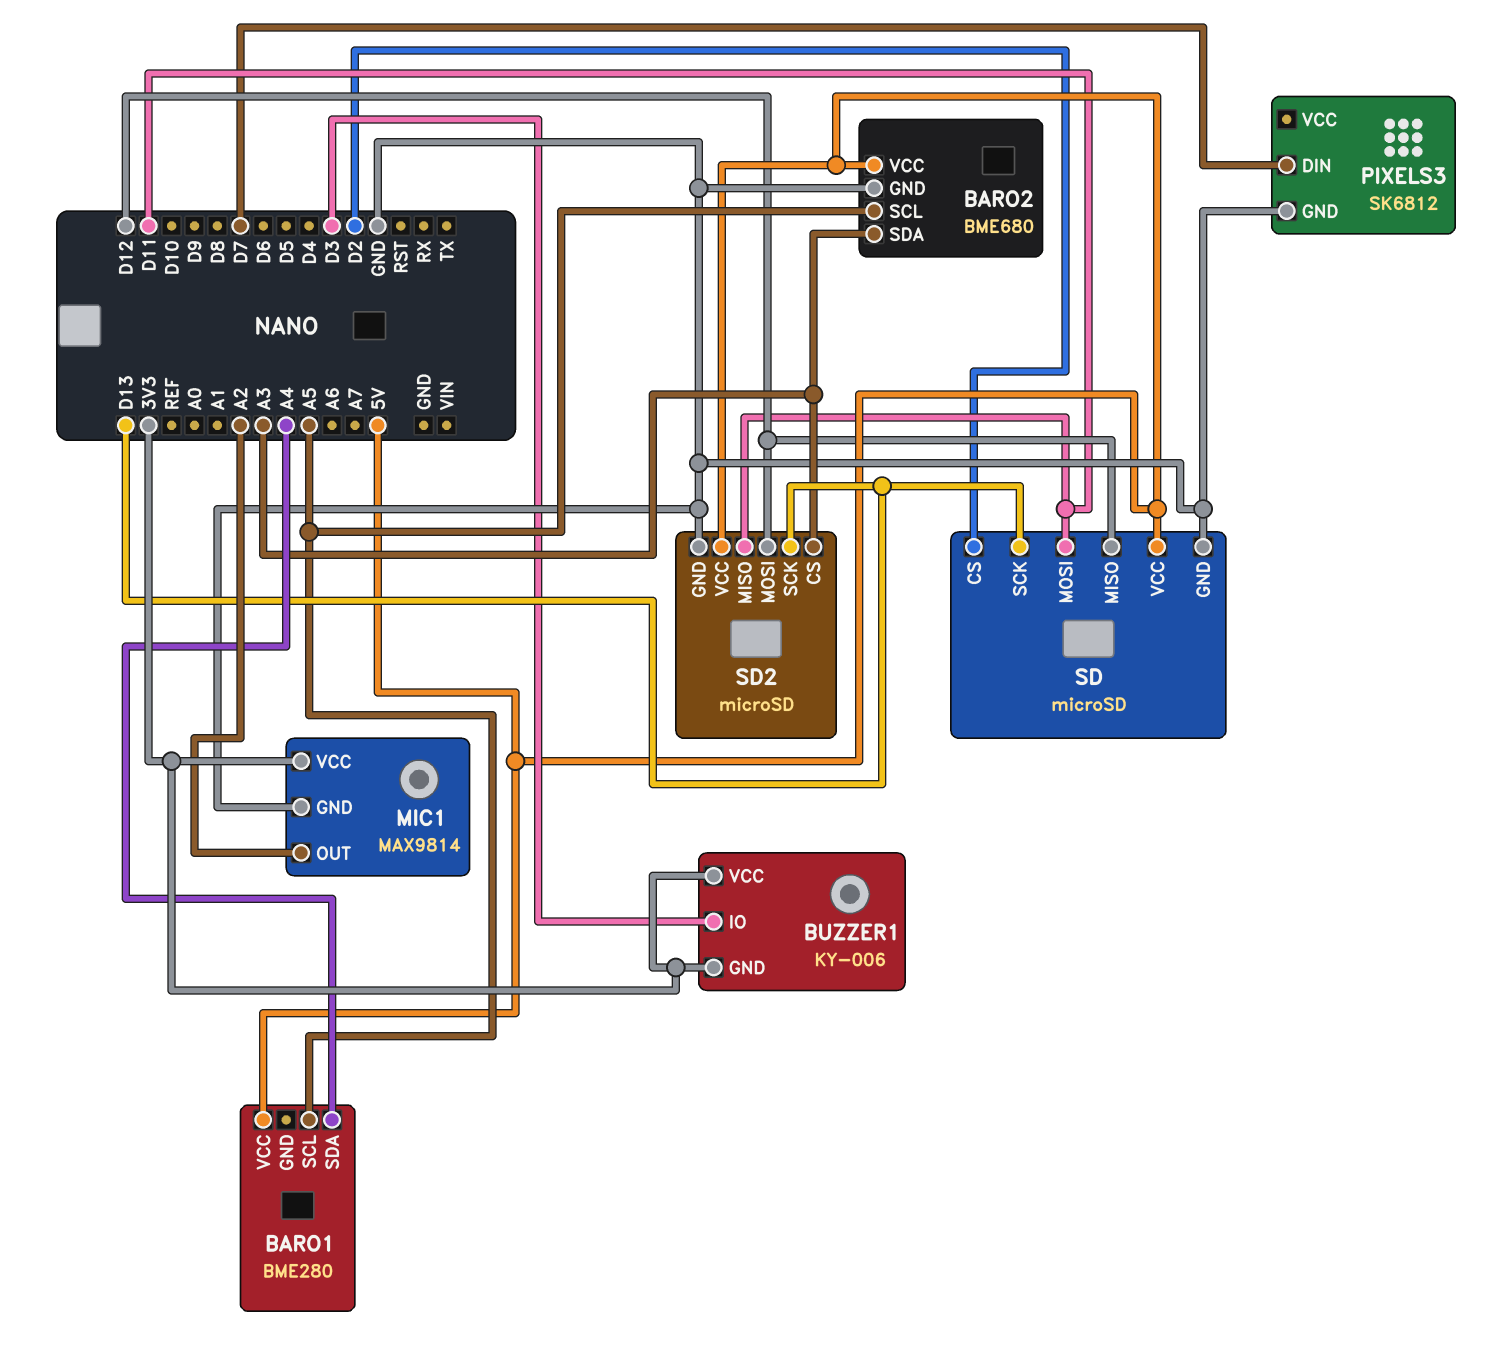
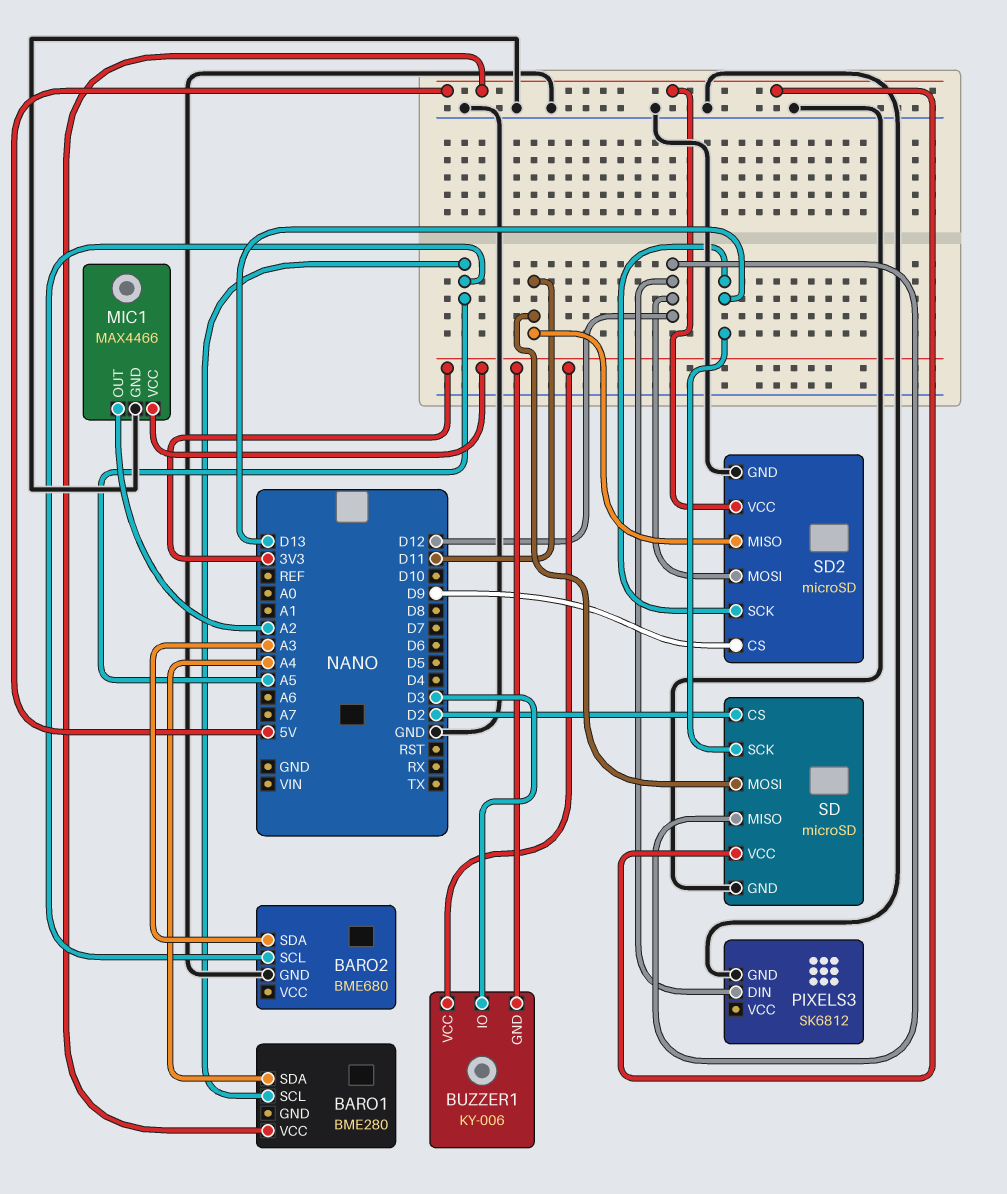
BARO2 pin VCC: 5V -> none
MIC1: MAX9814 -> MAX4466
PIXELS3 pin DIN: D7 -> D12
SD2 pin CS: A3 -> D9

